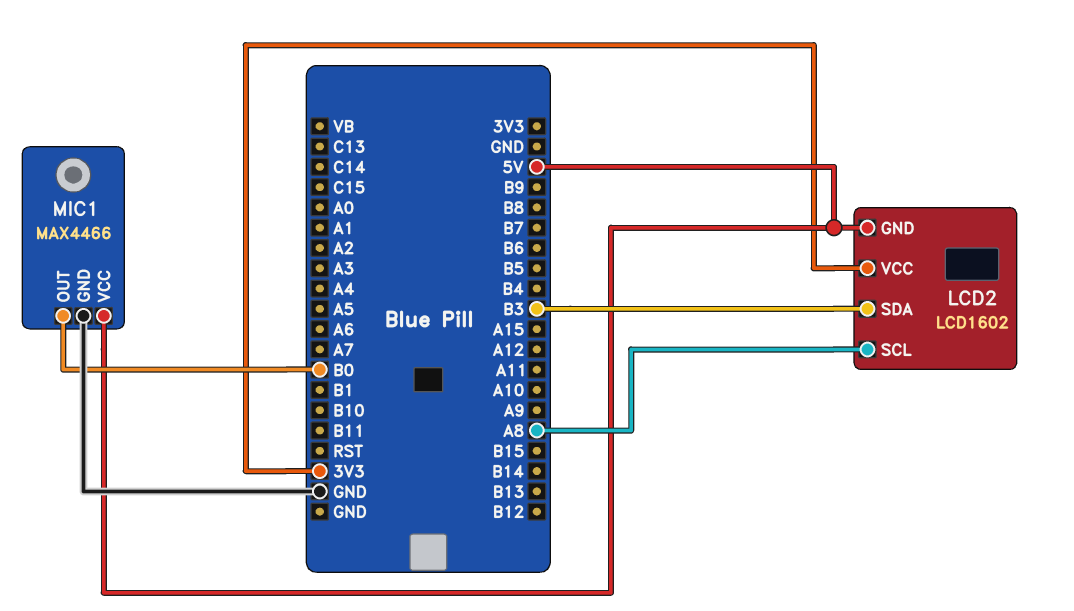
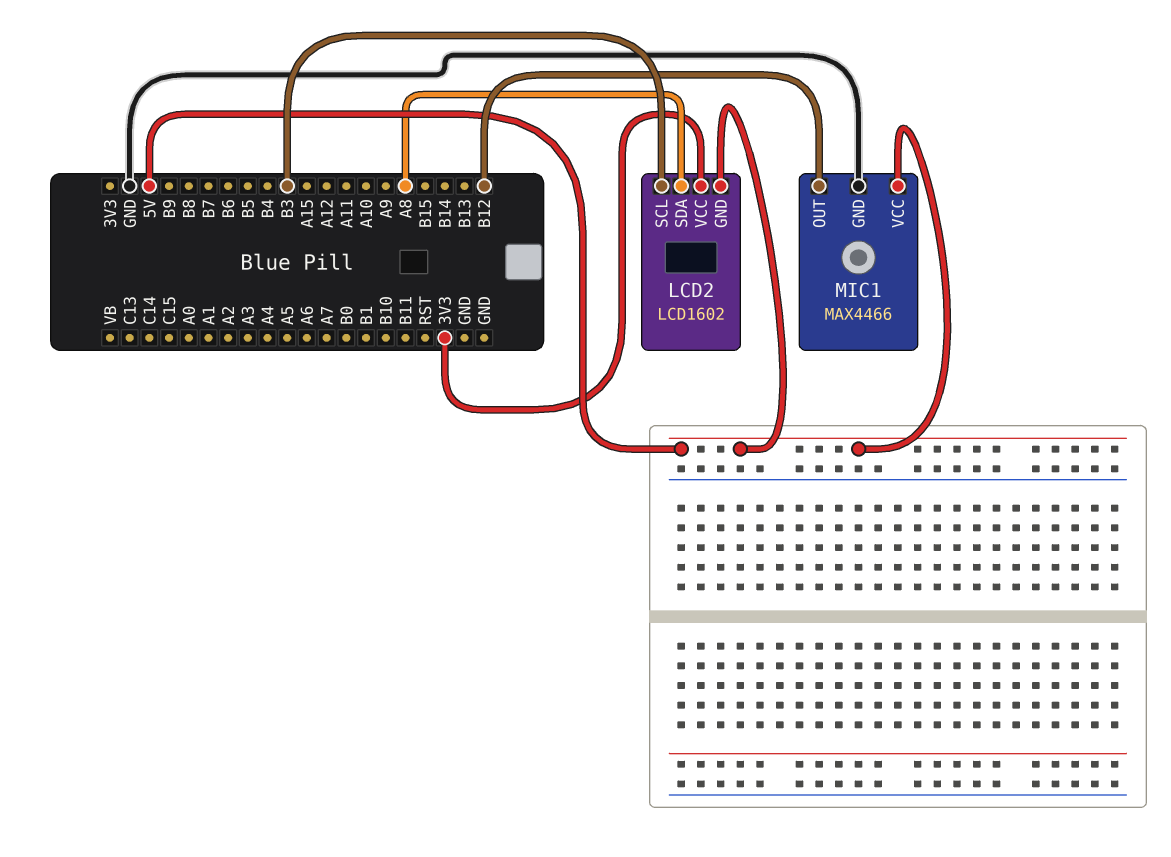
LCD2 pin SCL: A8 -> B3
LCD2 pin SDA: B3 -> A8
MIC1 pin OUT: B0 -> B12

